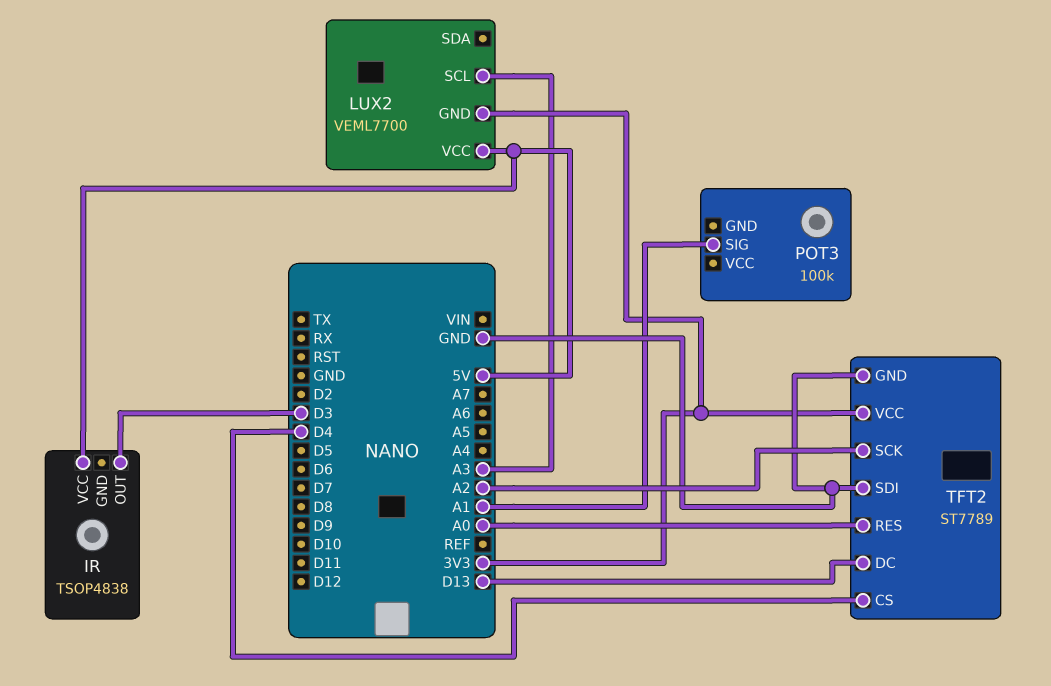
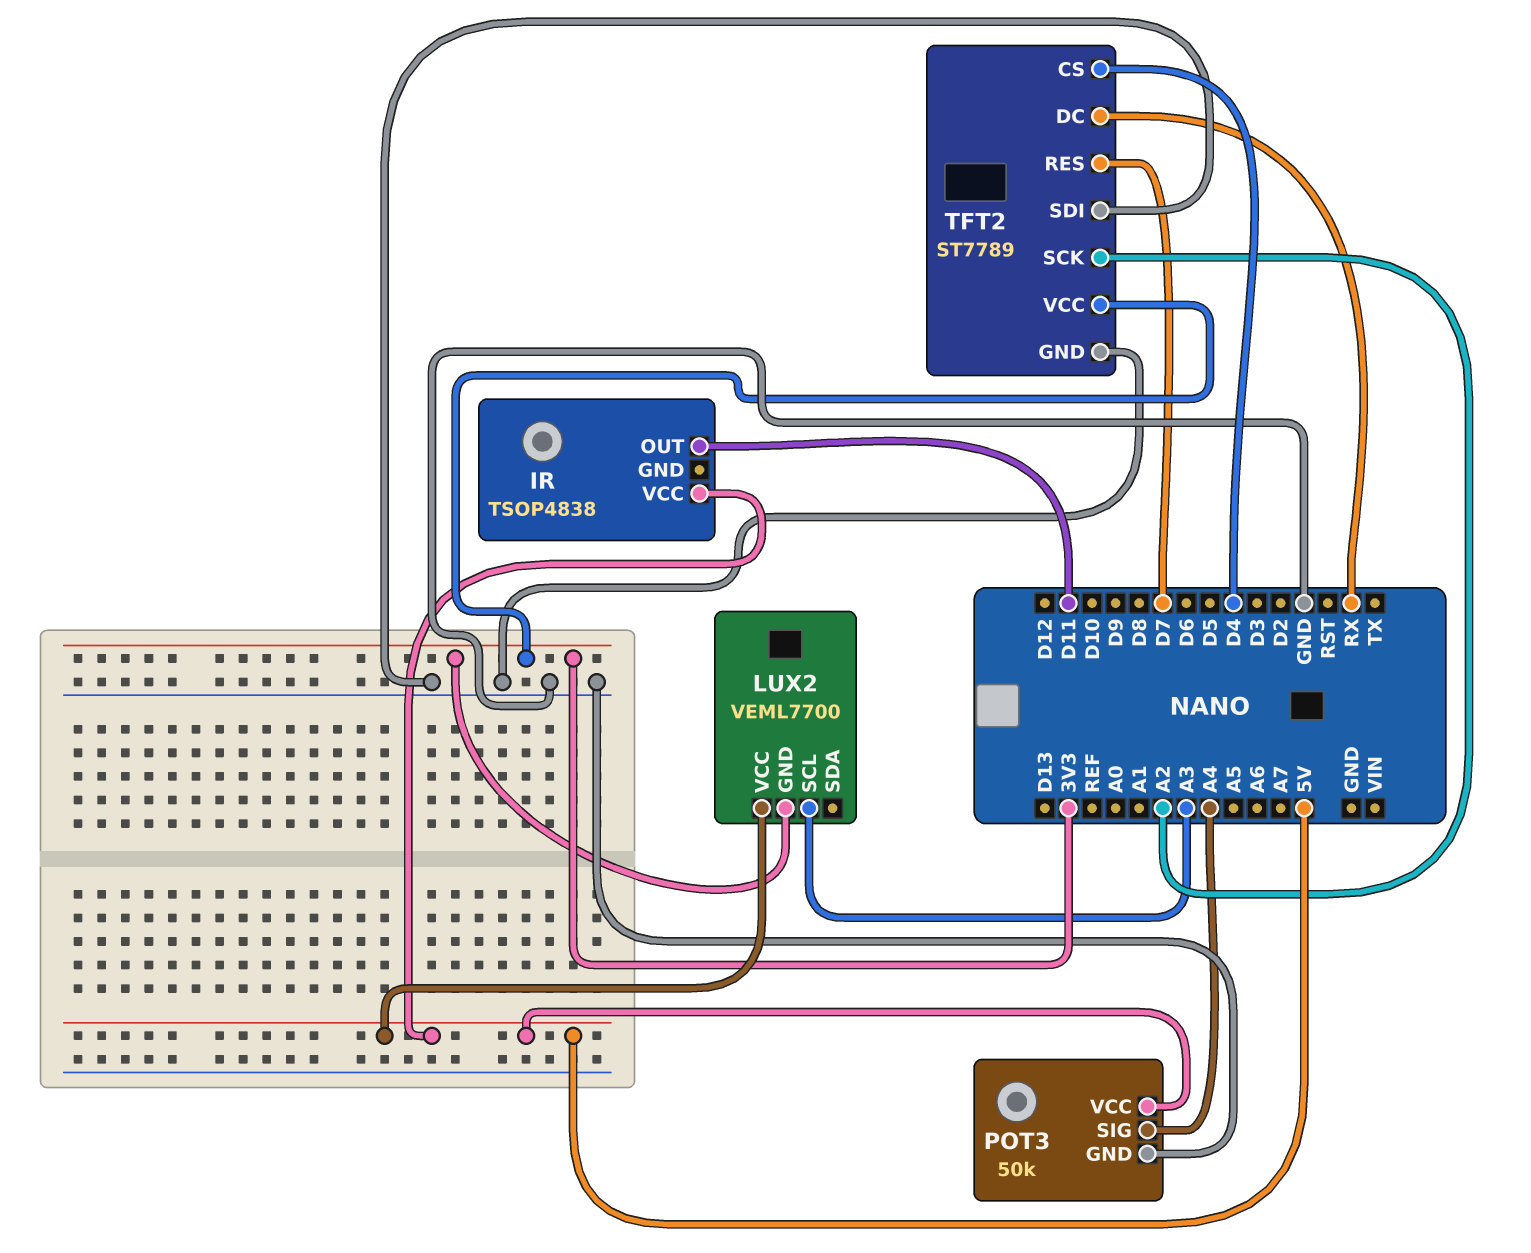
IR pin OUT: D3 -> D11
POT3: 100k -> 50k
POT3 pin GND: none -> GND
POT3 pin SIG: A1 -> A4
POT3 pin VCC: none -> 5V
TFT2 pin DC: D13 -> RX
TFT2 pin RES: A0 -> D7

